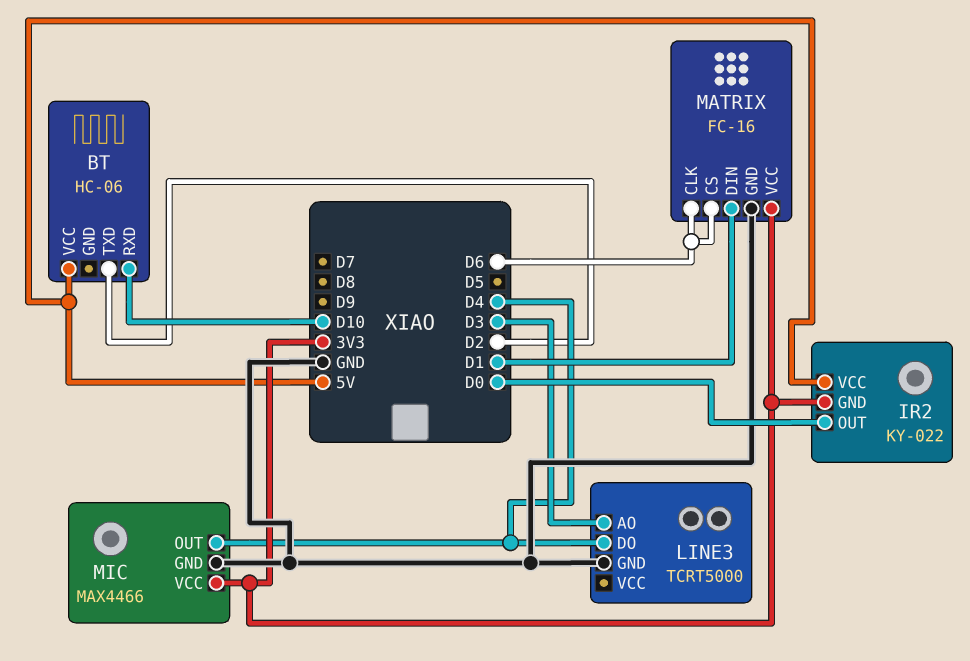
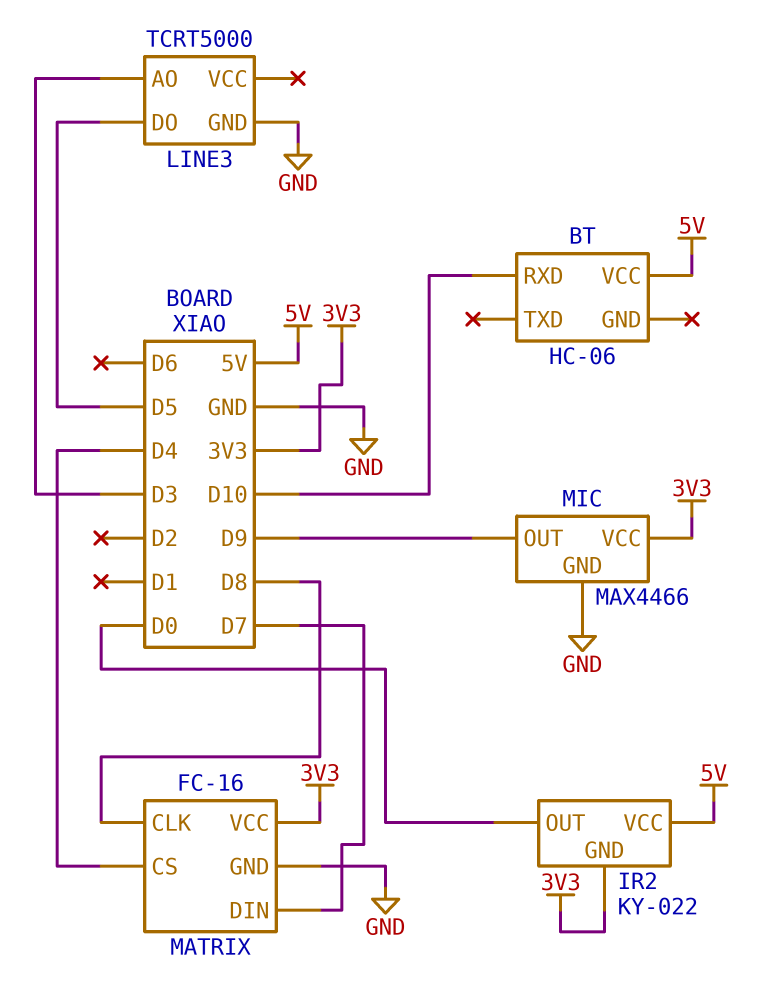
BT pin TXD: D2 -> none
LINE3 pin DO: D4 -> D5
MATRIX pin CLK: D6 -> D8
MATRIX pin CS: D6 -> D4
MATRIX pin DIN: D1 -> D7
MIC pin OUT: D4 -> D9

